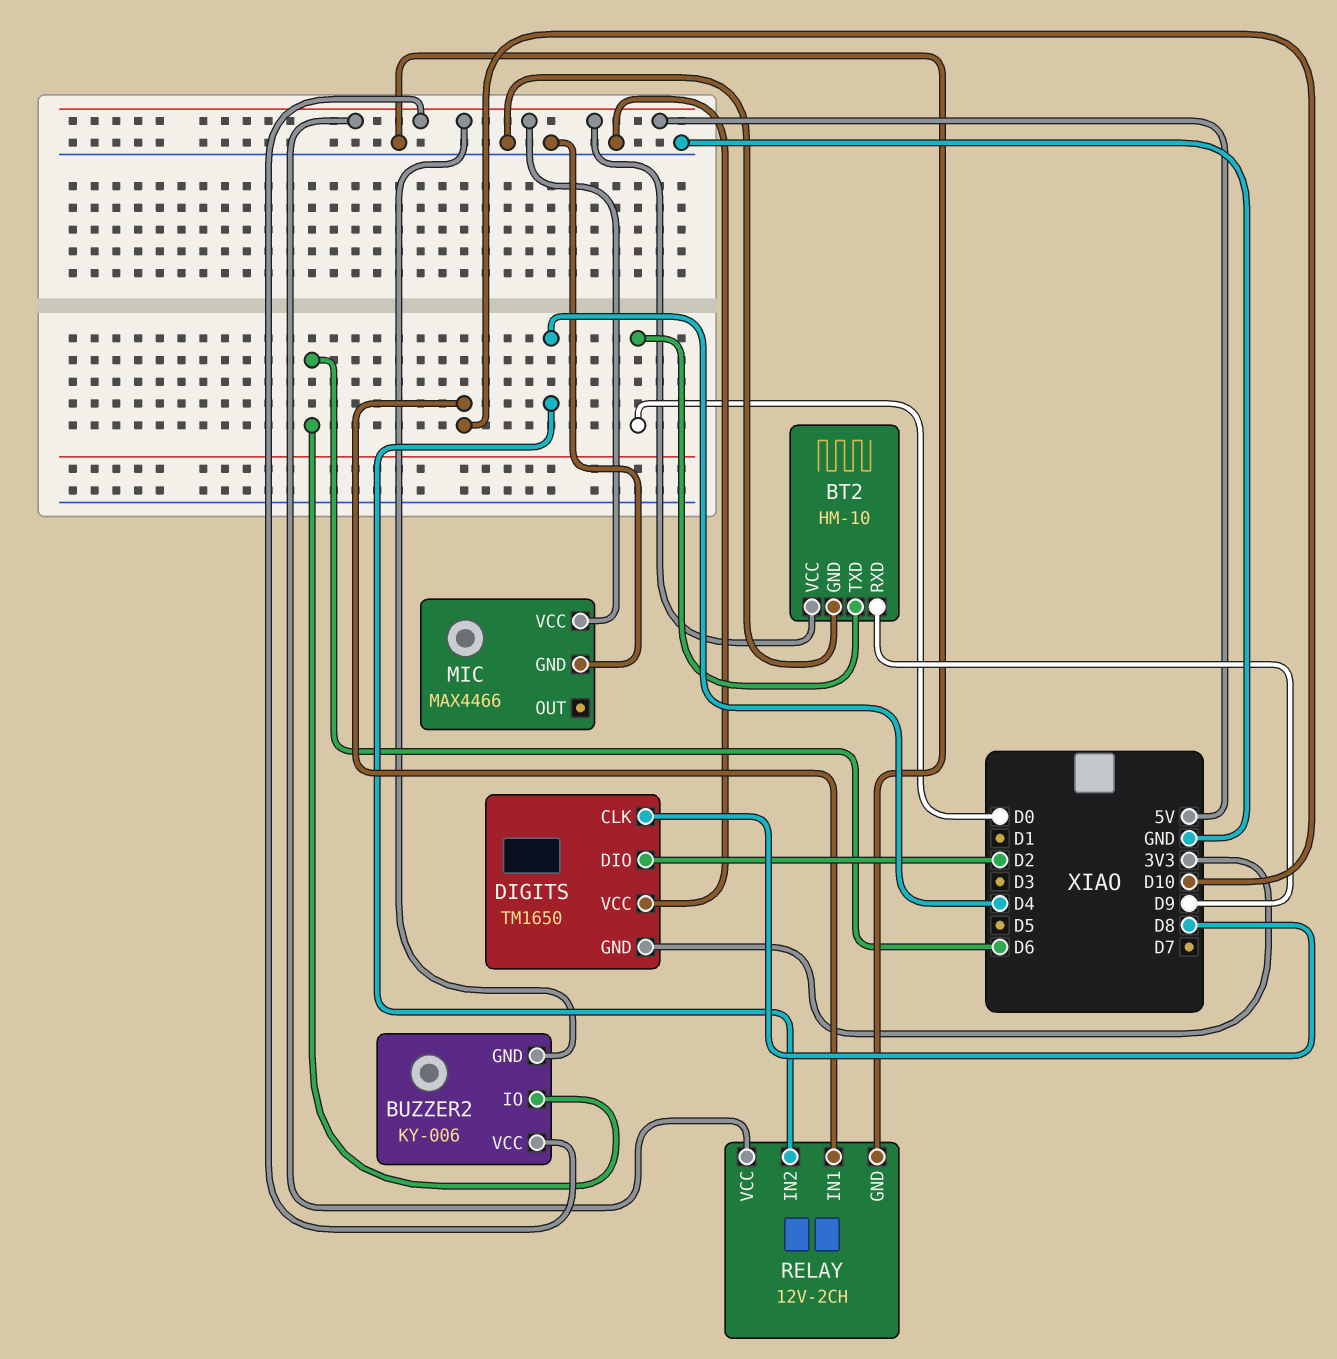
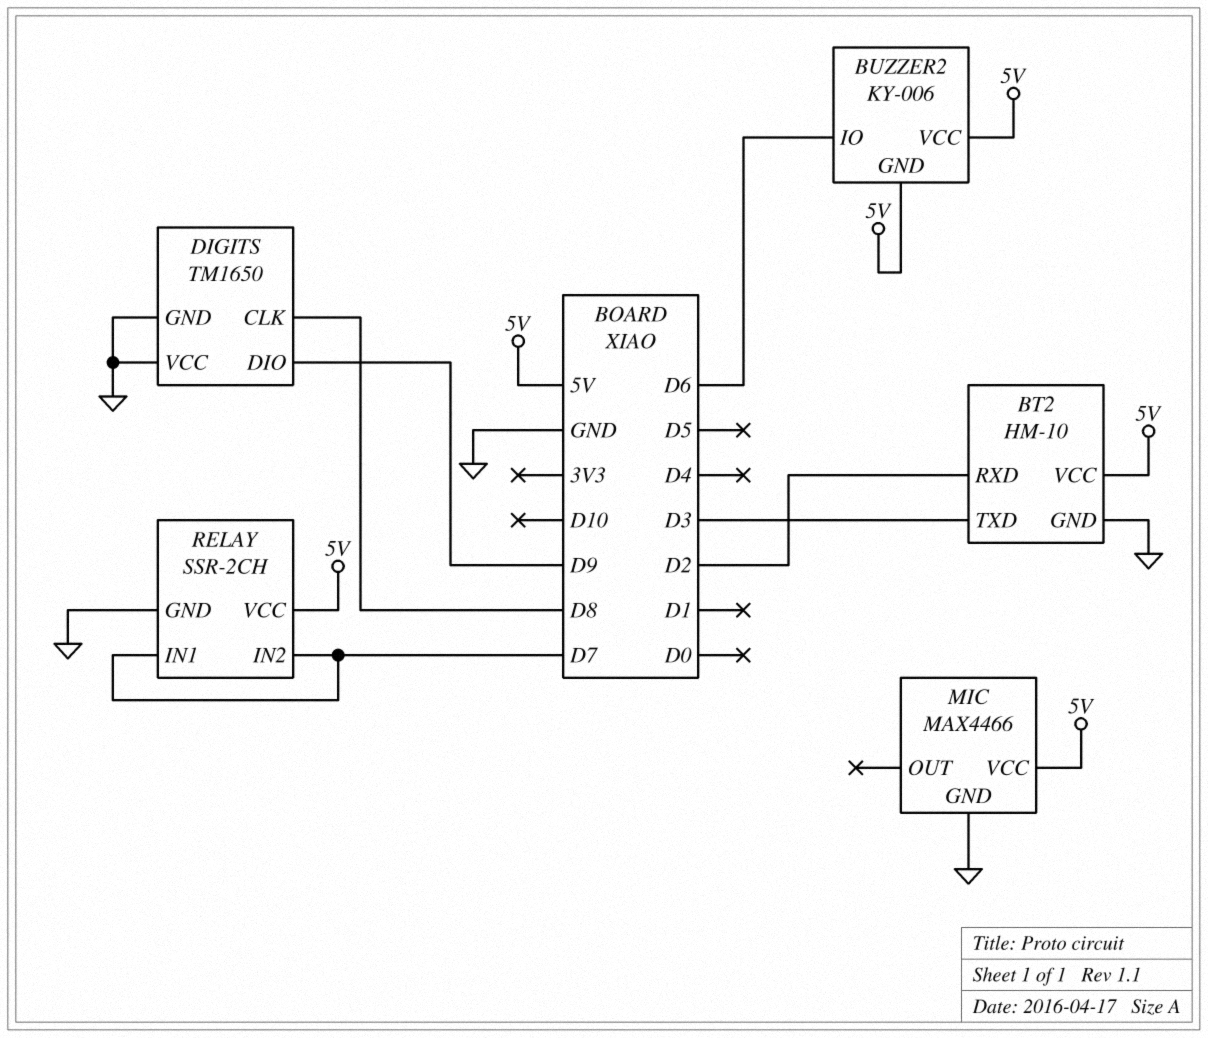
BT2 pin RXD: D9 -> D2
BT2 pin TXD: D0 -> D3
DIGITS pin DIO: D2 -> D9
DIGITS pin GND: 3V3 -> GND
RELAY: 12V-2CH -> SSR-2CH
RELAY pin IN1: D10 -> D7
RELAY pin IN2: D4 -> D7

